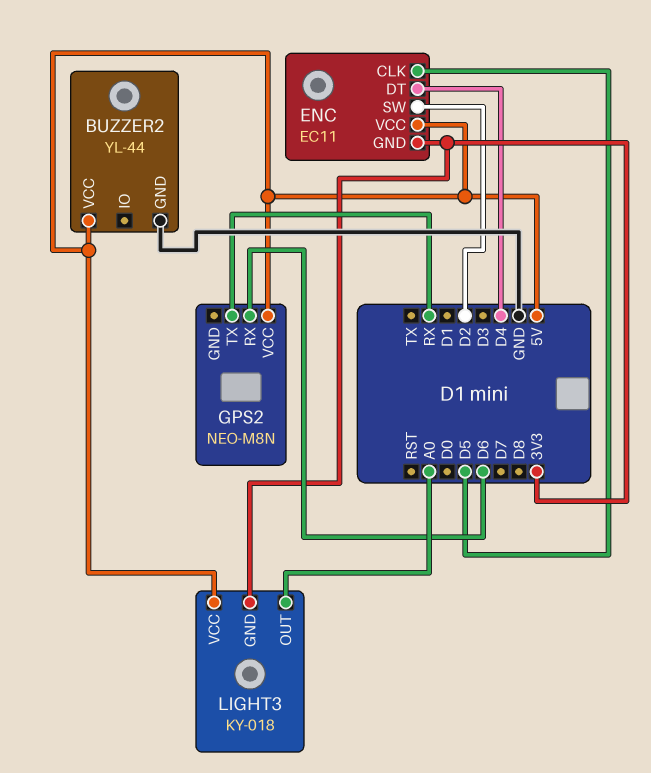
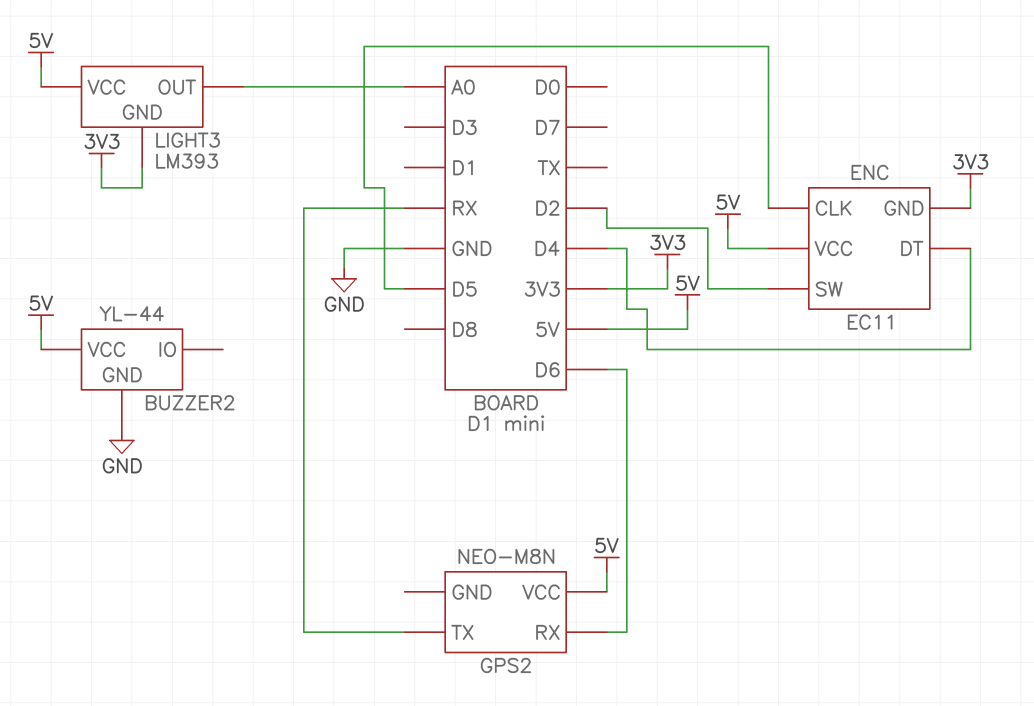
LIGHT3: KY-018 -> LM393

